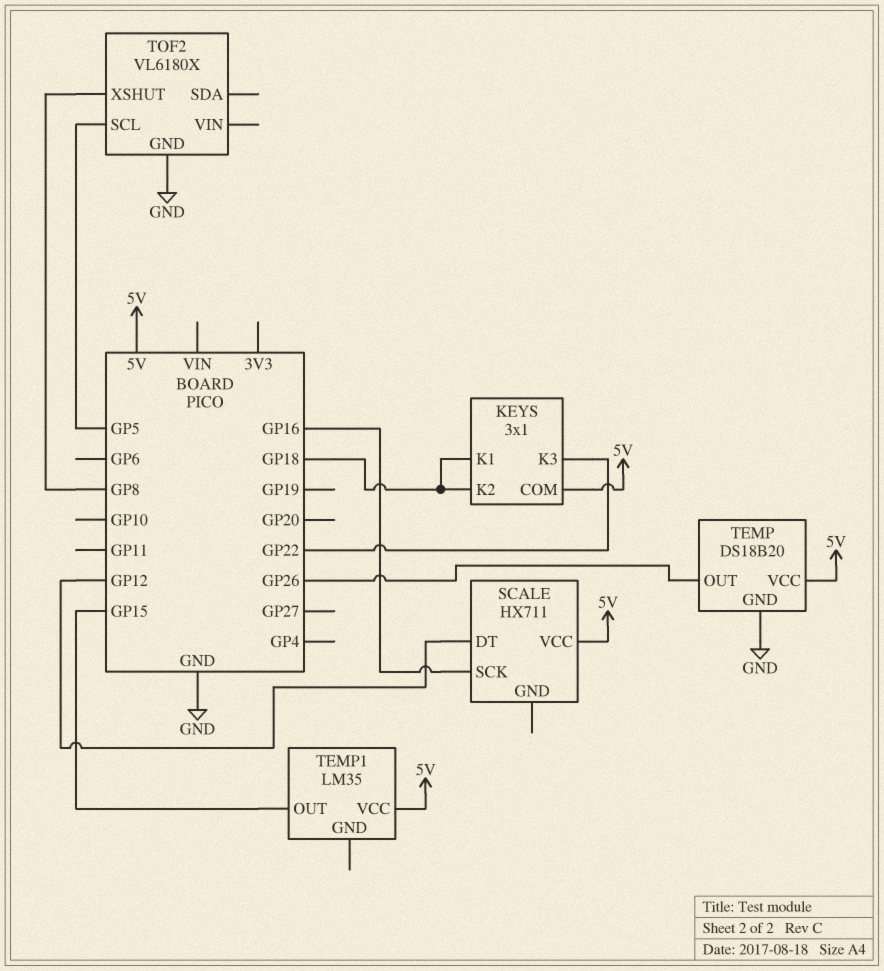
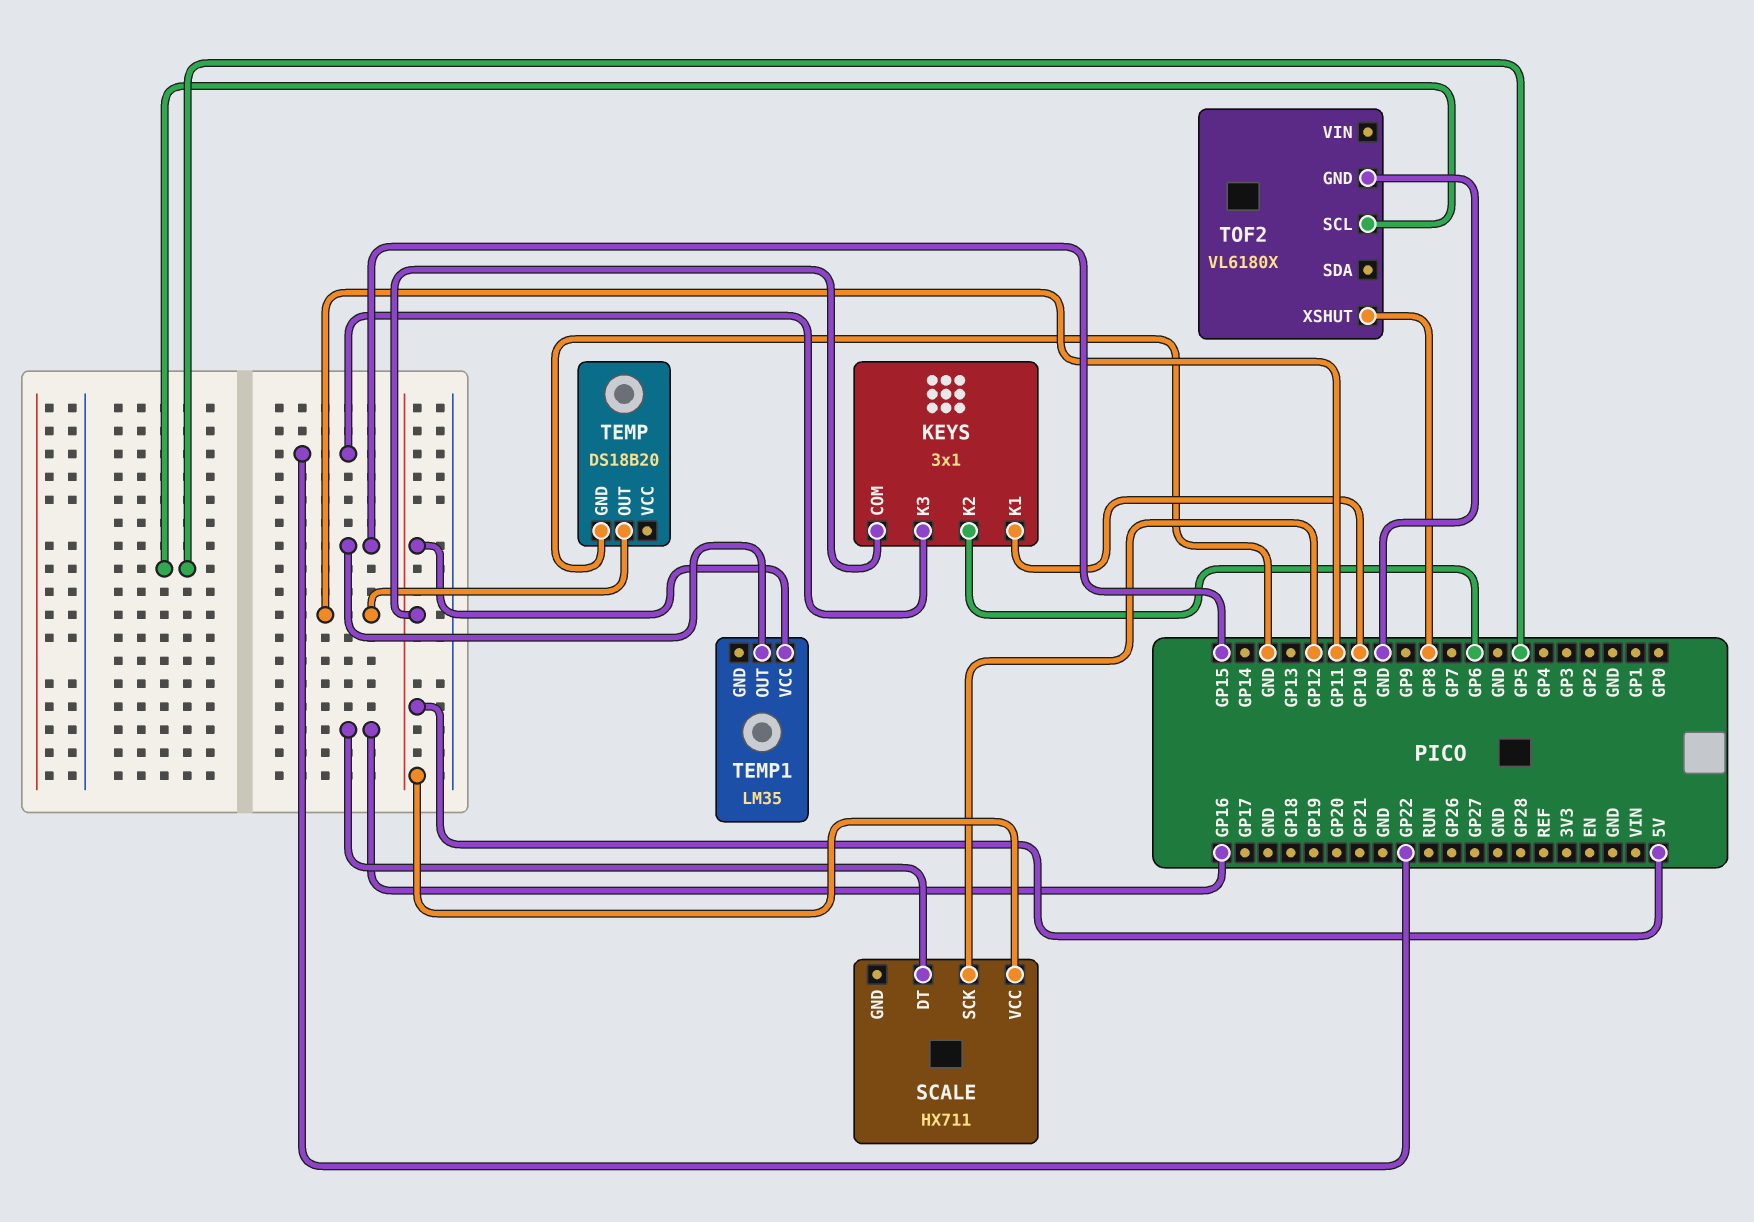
KEYS pin K1: GP18 -> GP10
KEYS pin K2: GP18 -> GP6
SCALE pin DT: GP12 -> GP16
SCALE pin SCK: GP16 -> GP12
TEMP pin OUT: GP26 -> GP11
TEMP pin VCC: 5V -> none

